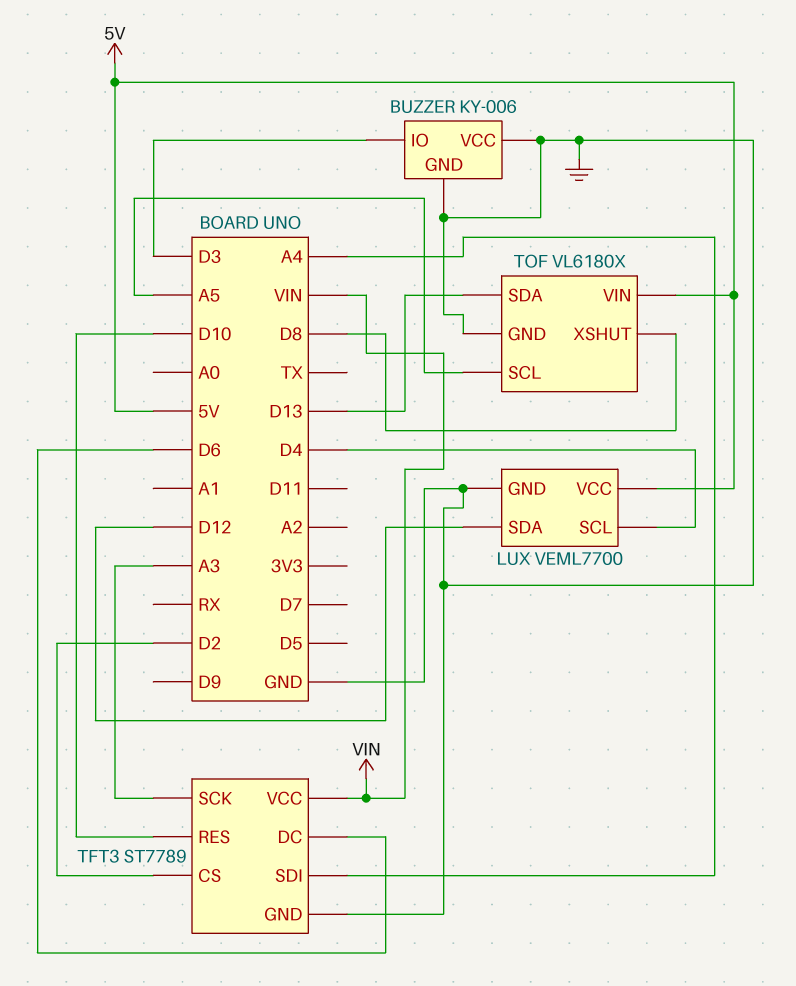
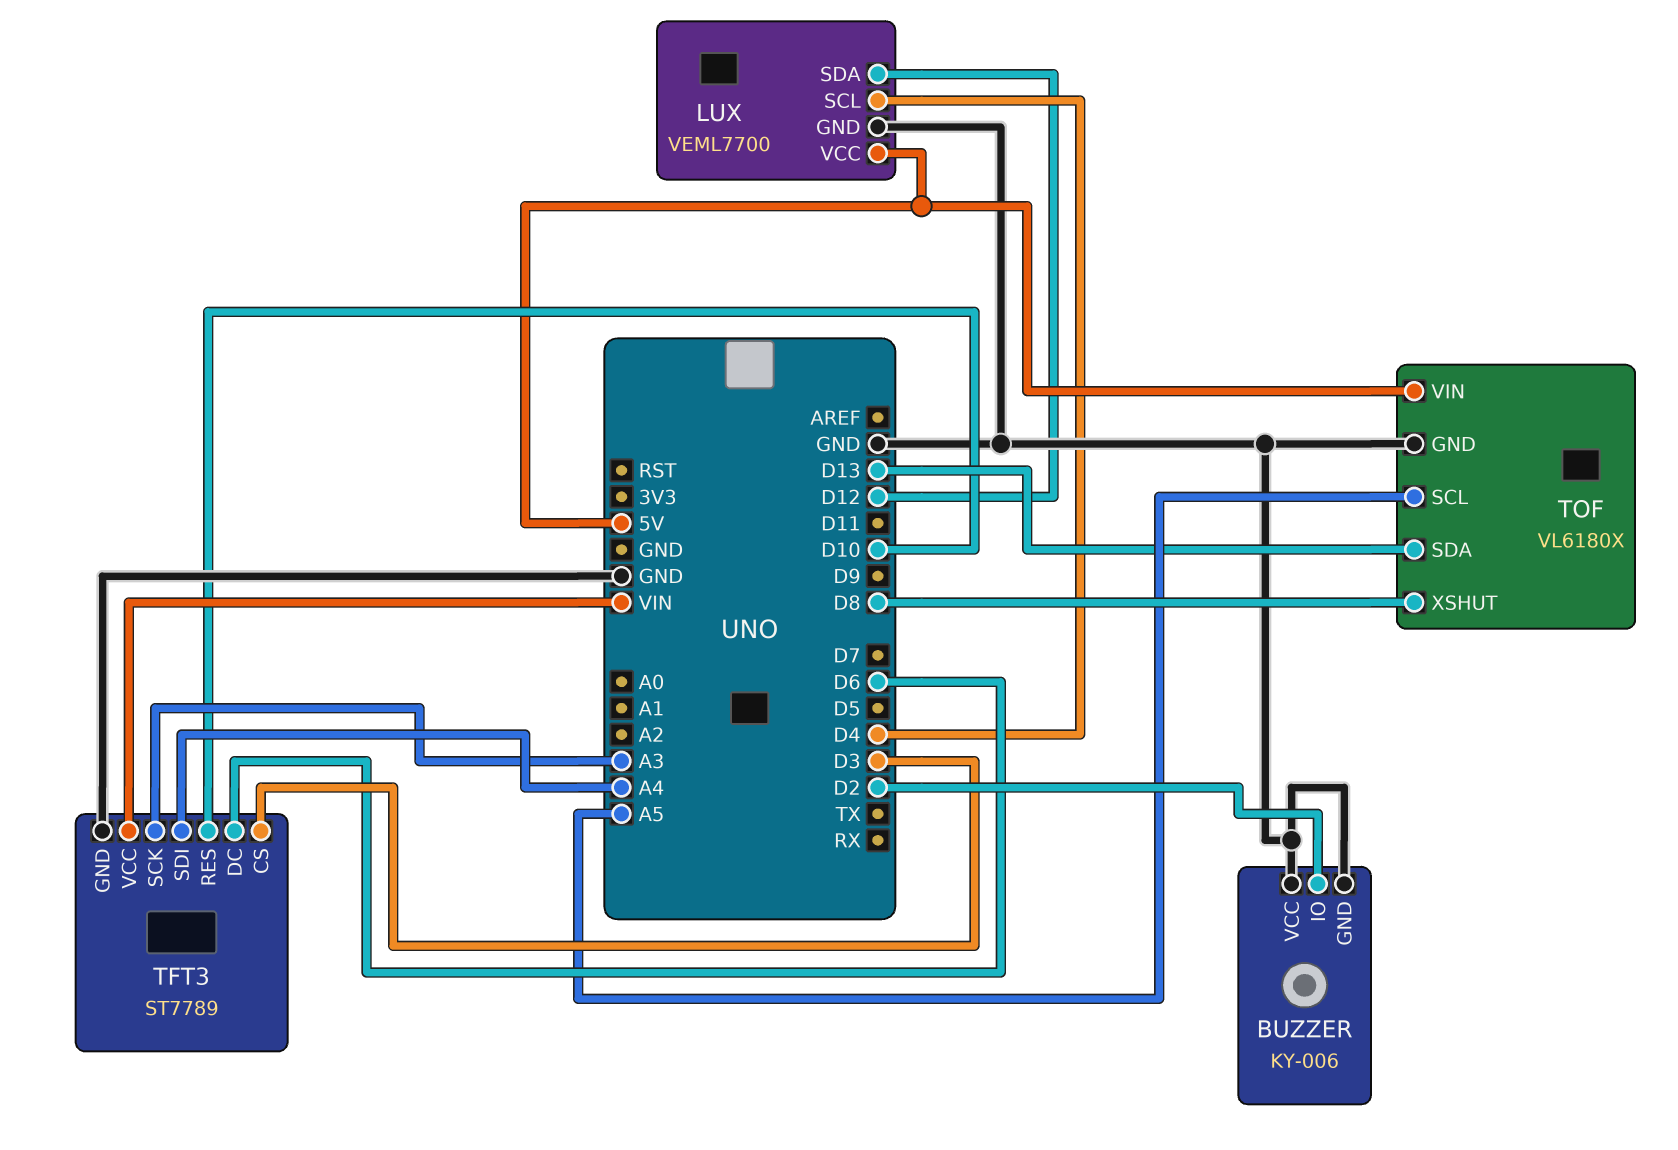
BUZZER pin IO: D3 -> D2
TFT3 pin CS: D2 -> D3

